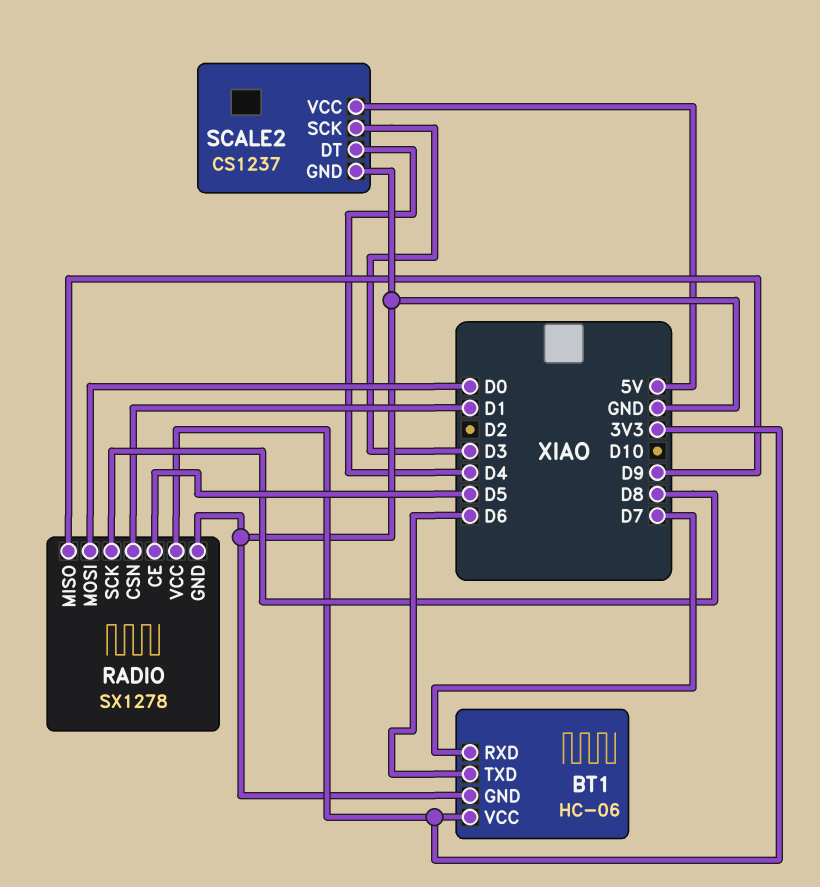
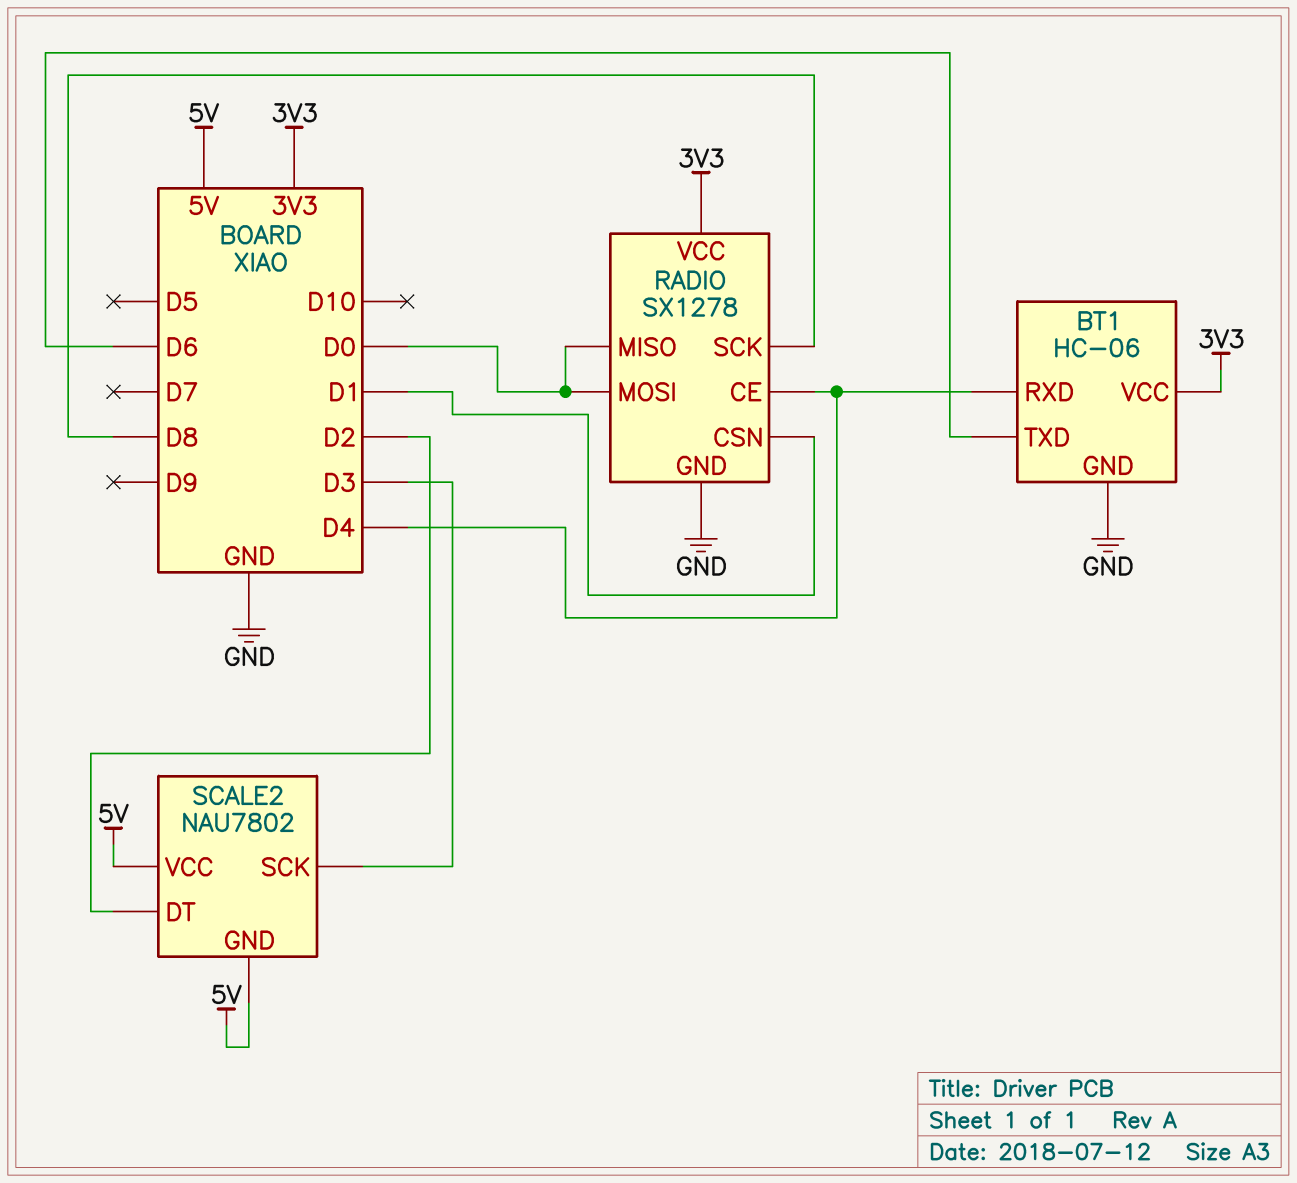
BT1 pin RXD: D7 -> D4
RADIO pin CE: D5 -> D4
RADIO pin MISO: D9 -> D0
SCALE2: CS1237 -> NAU7802
SCALE2 pin DT: D4 -> D2
SCALE2 pin GND: GND -> 5V

